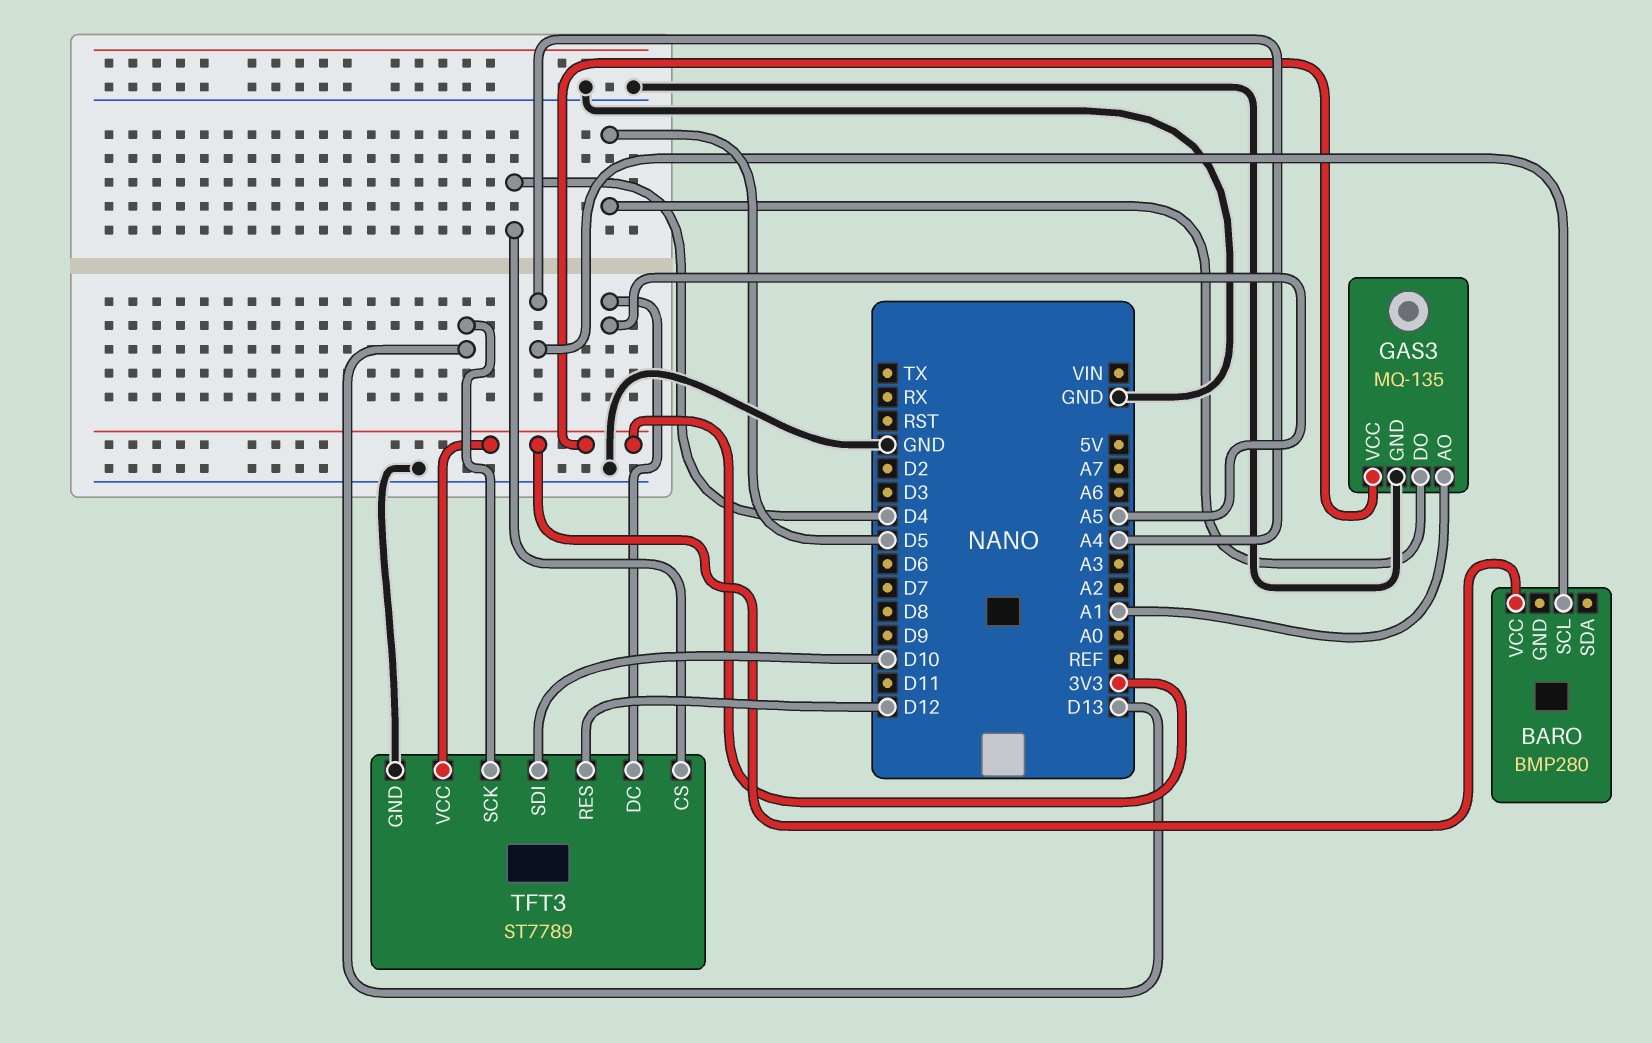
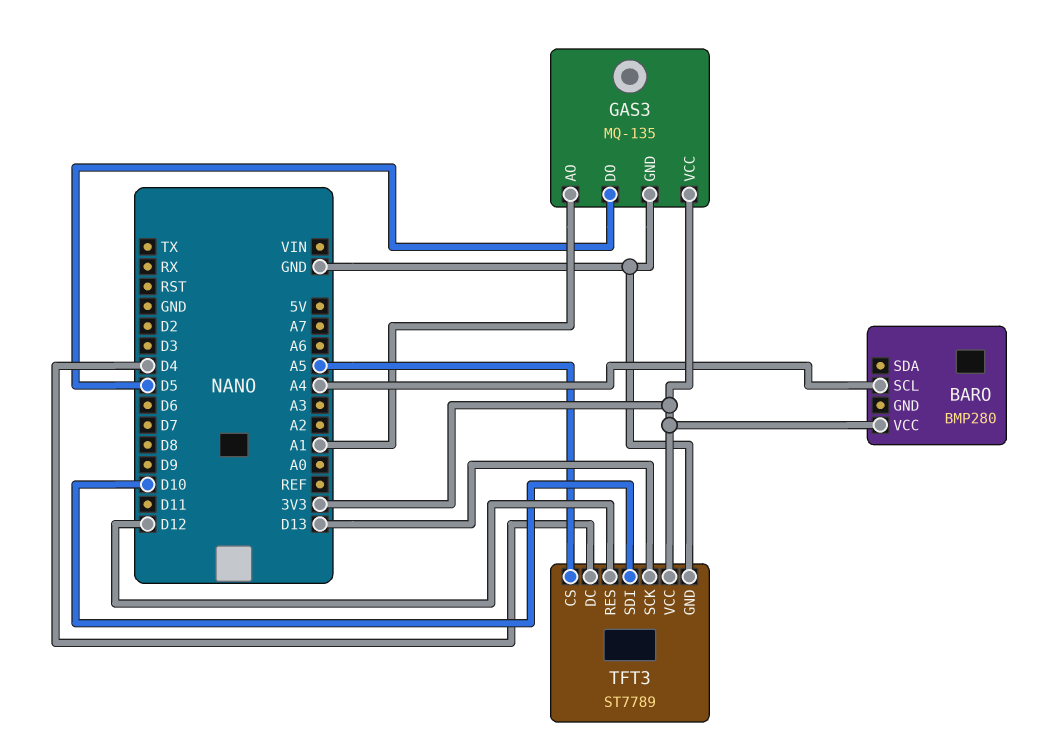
TFT3 pin CS: D4 -> A5
TFT3 pin DC: A5 -> D4

